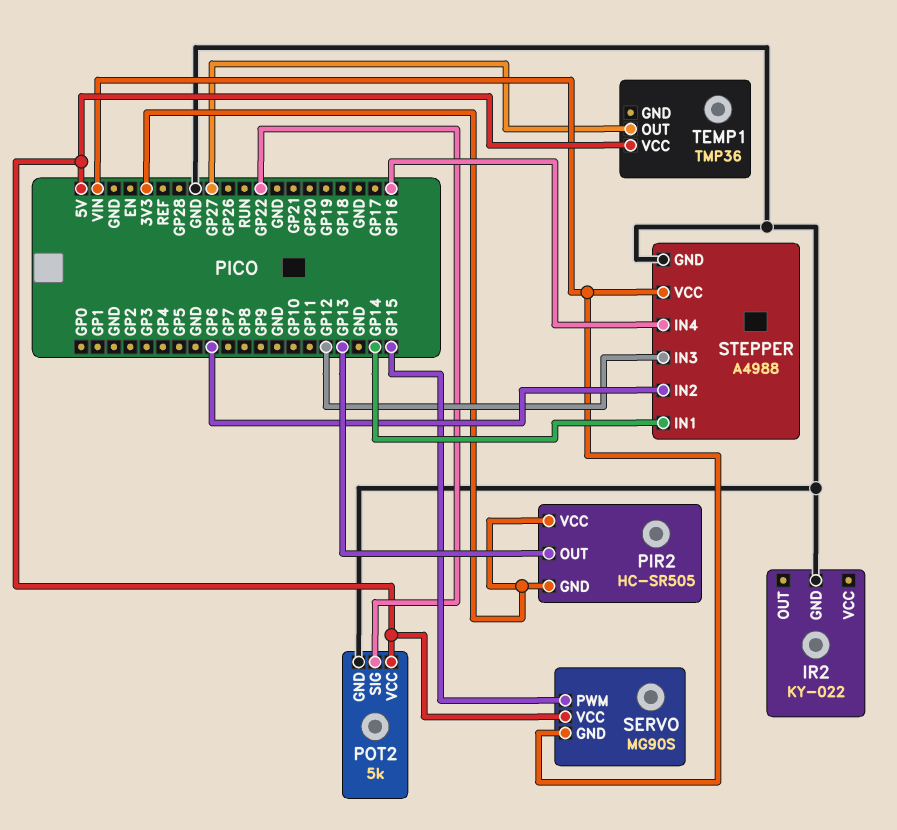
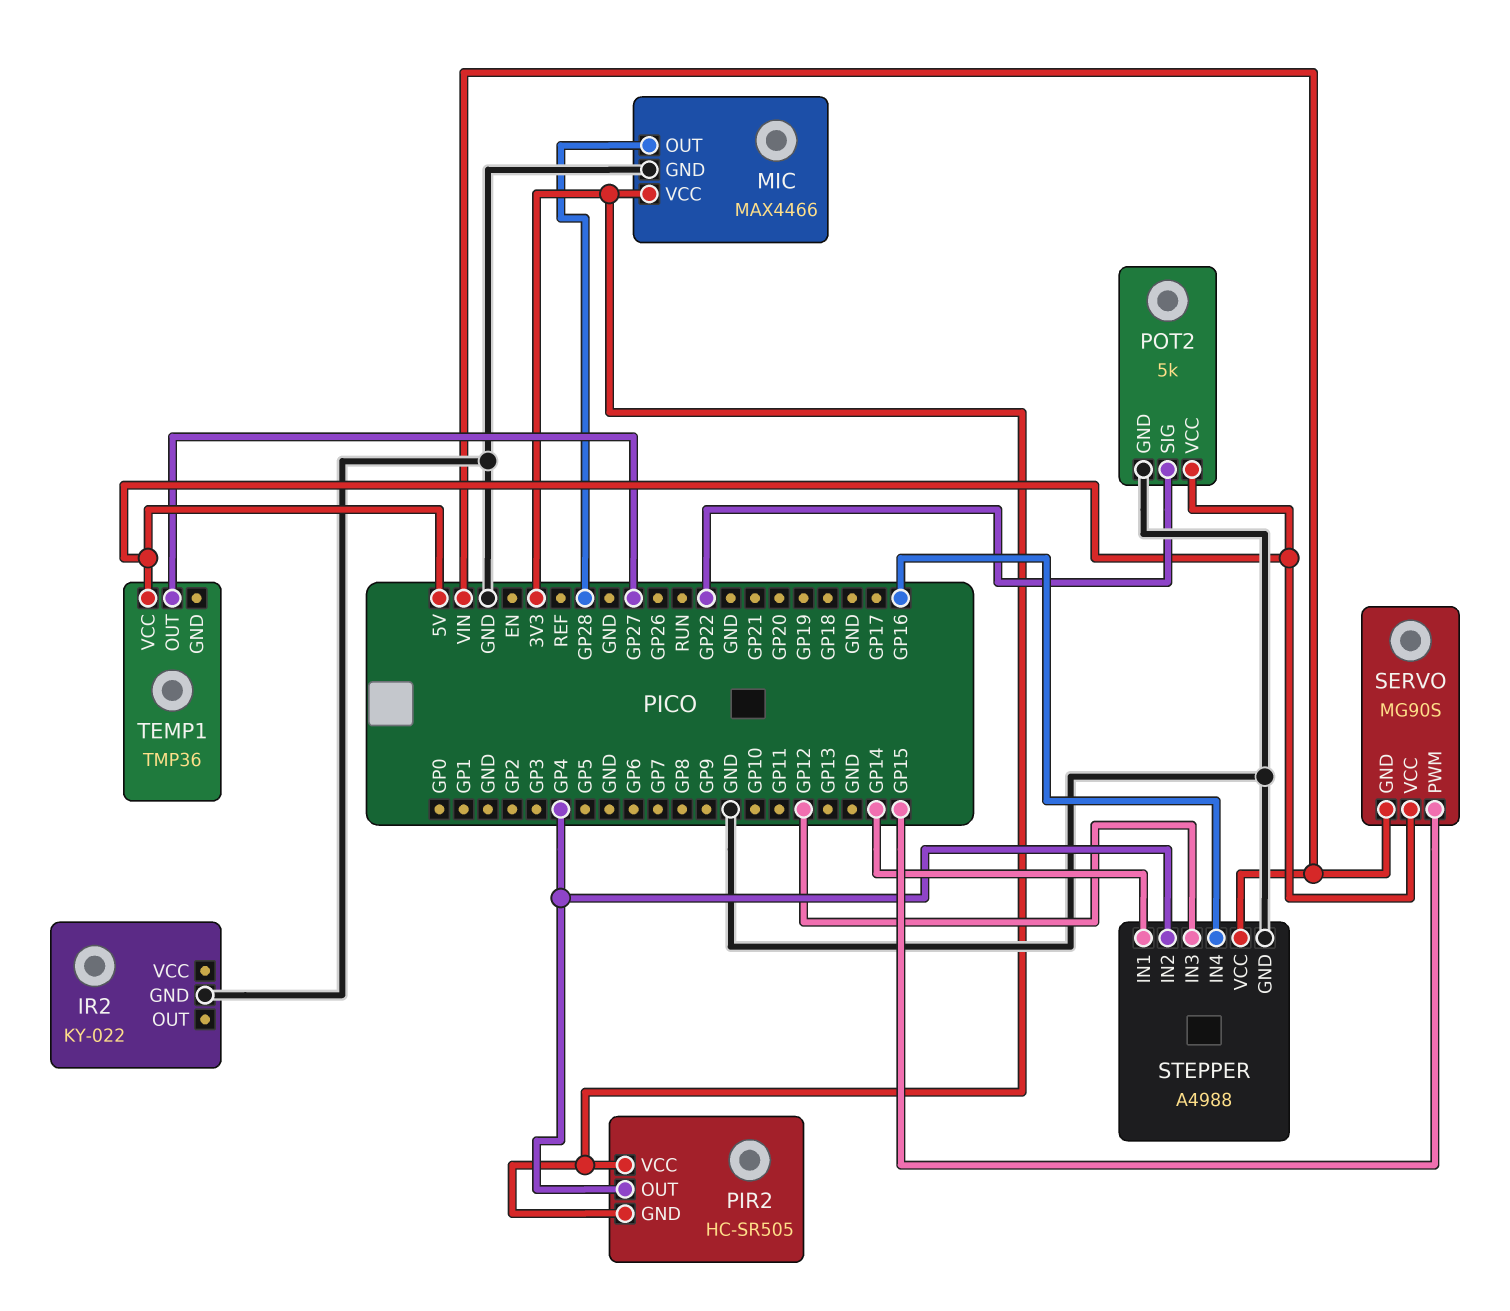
MIC: none -> MAX4466
MIC pin GND: none -> GND
MIC pin OUT: none -> GP28
MIC pin VCC: none -> 3V3
PIR2 pin OUT: GP13 -> GP4
STEPPER pin IN2: GP6 -> GP4

